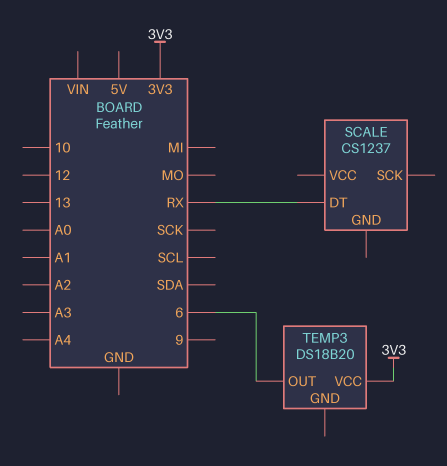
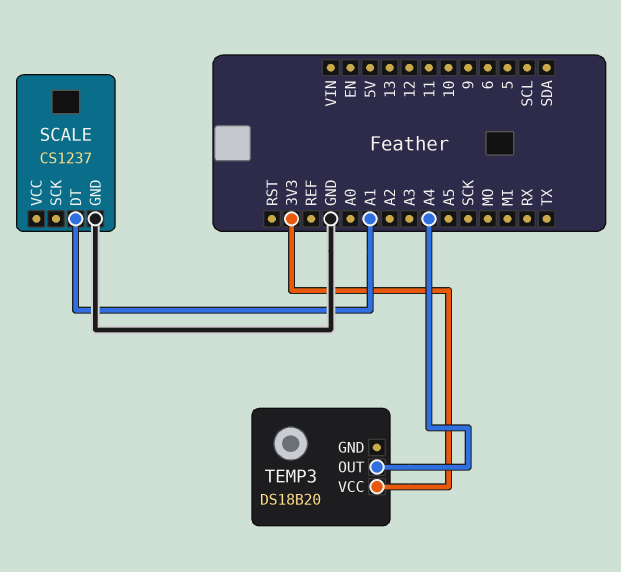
SCALE pin DT: RX -> A1
SCALE pin GND: none -> GND
TEMP3 pin OUT: 6 -> A4

